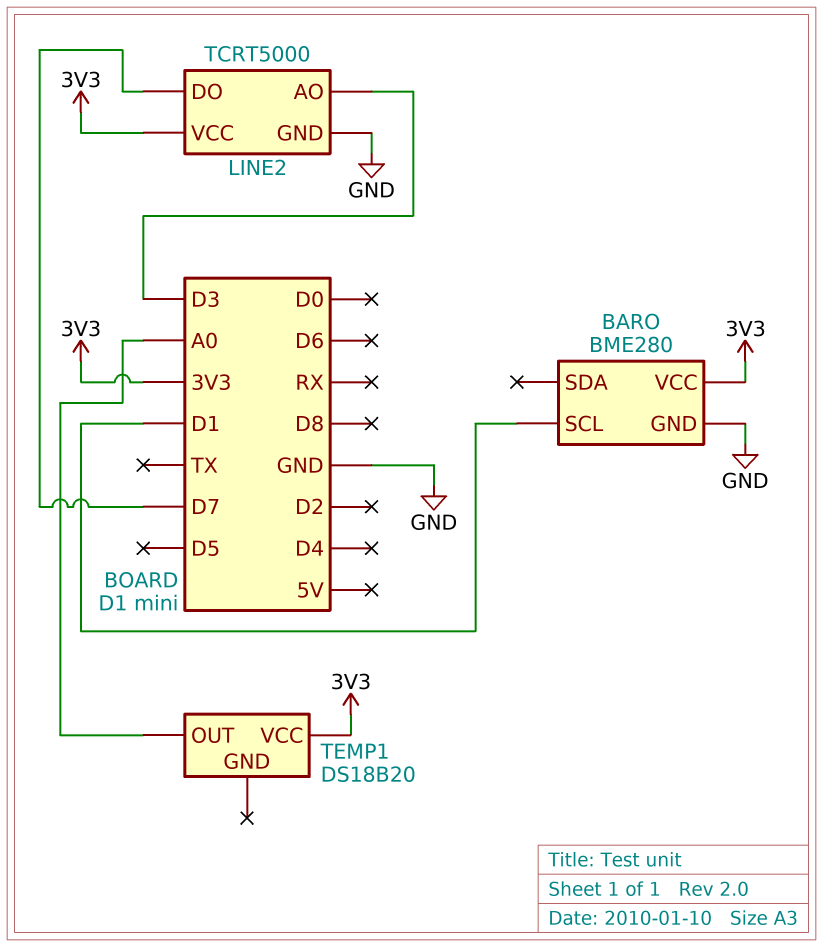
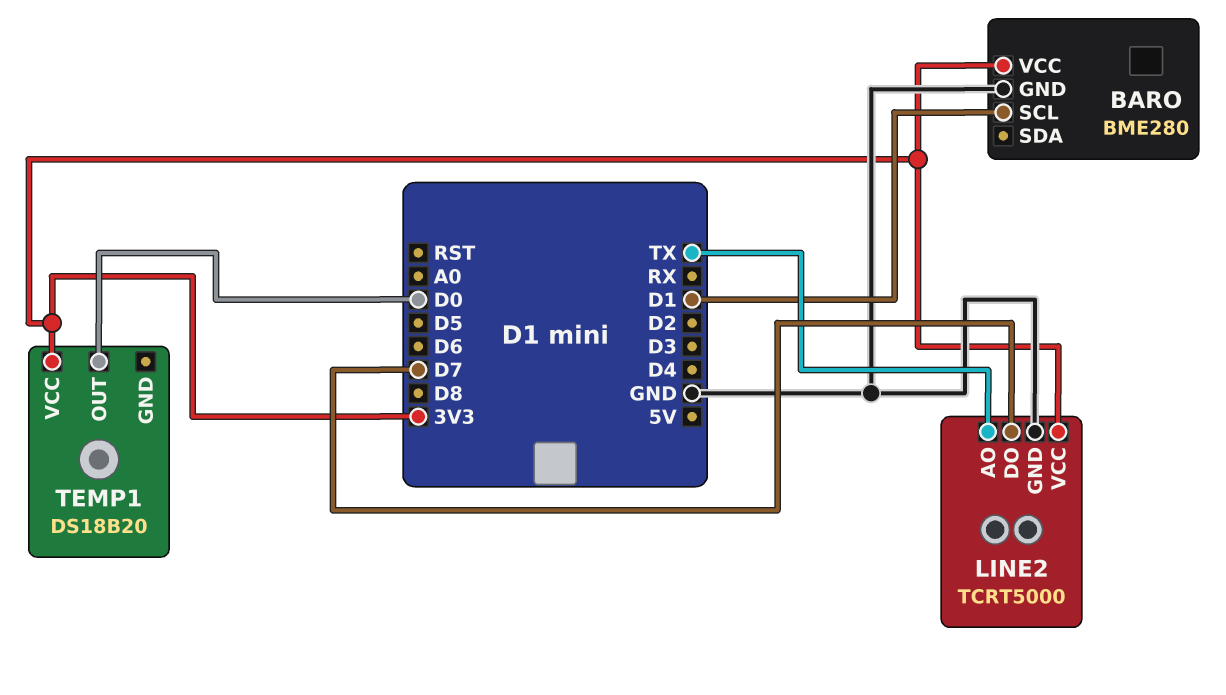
LINE2 pin AO: D3 -> TX
TEMP1 pin OUT: A0 -> D0

